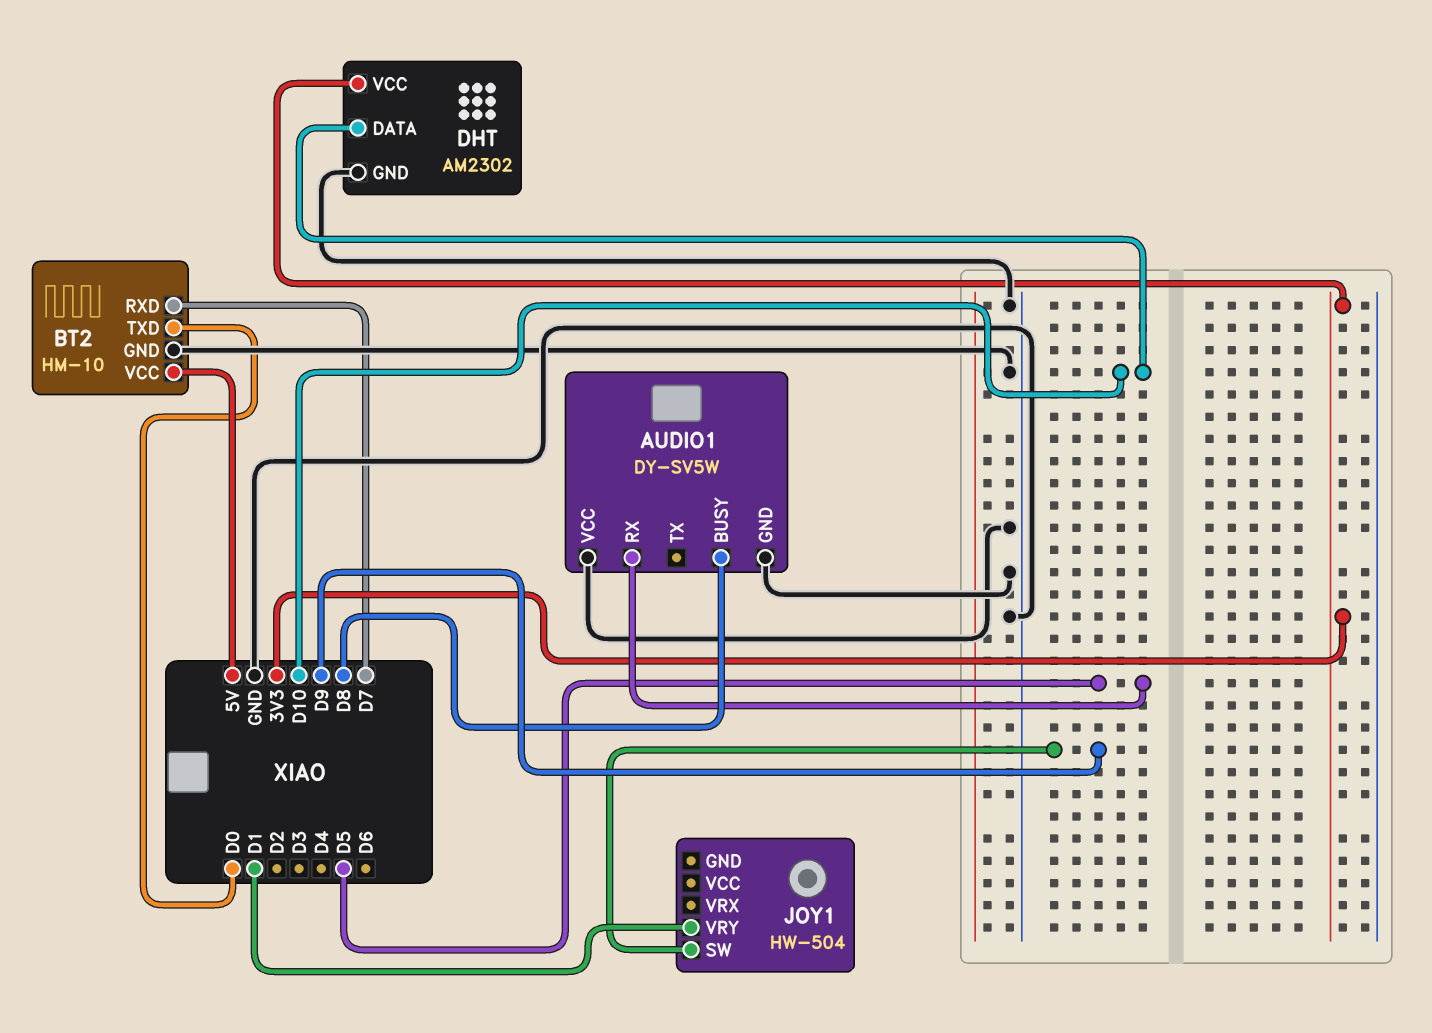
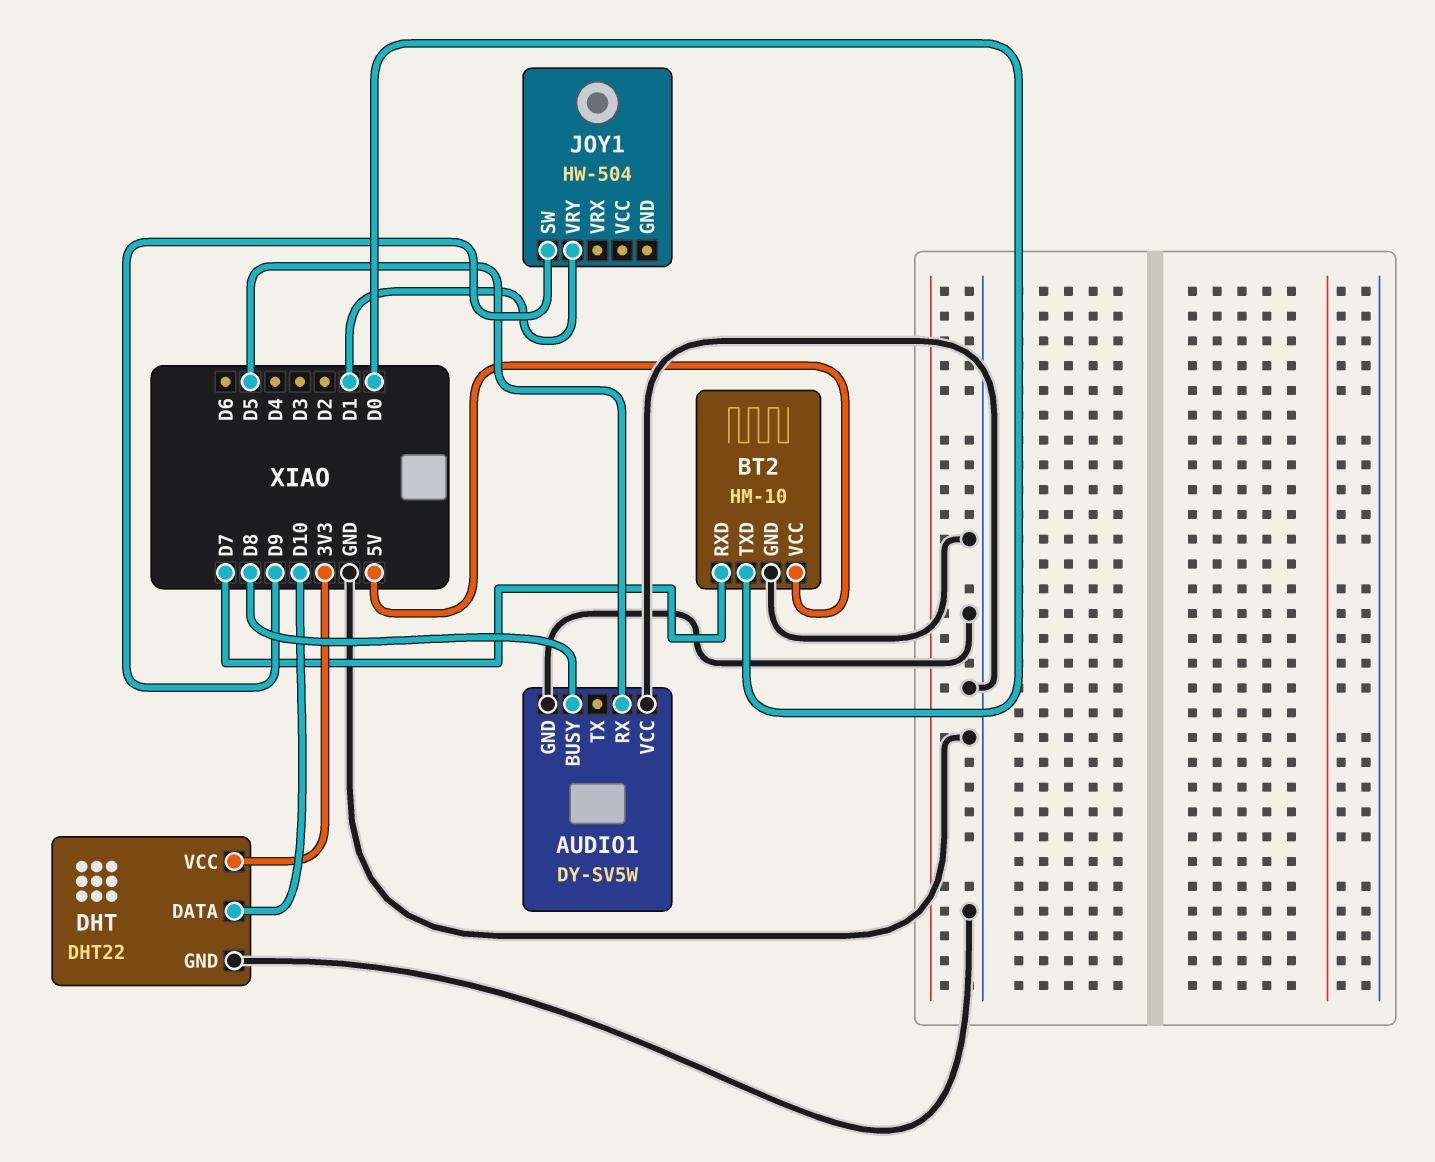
DHT: AM2302 -> DHT22

